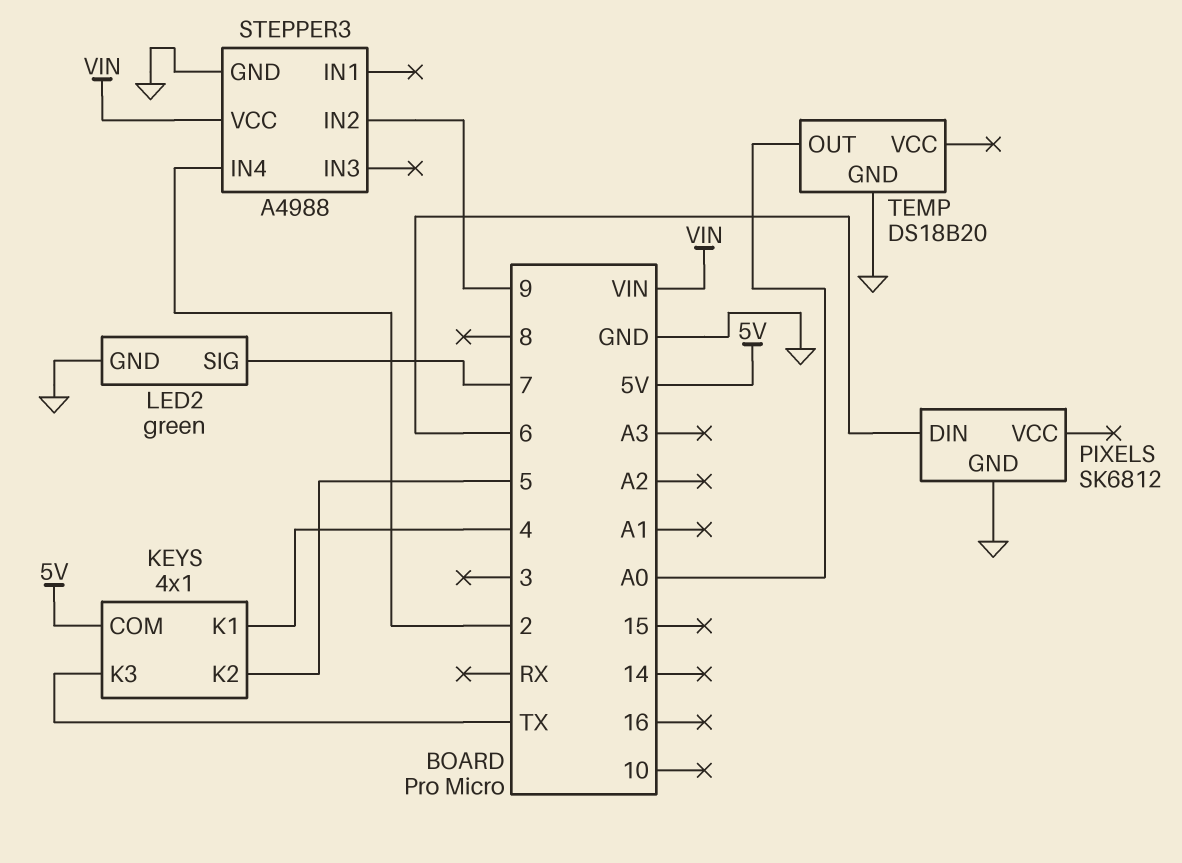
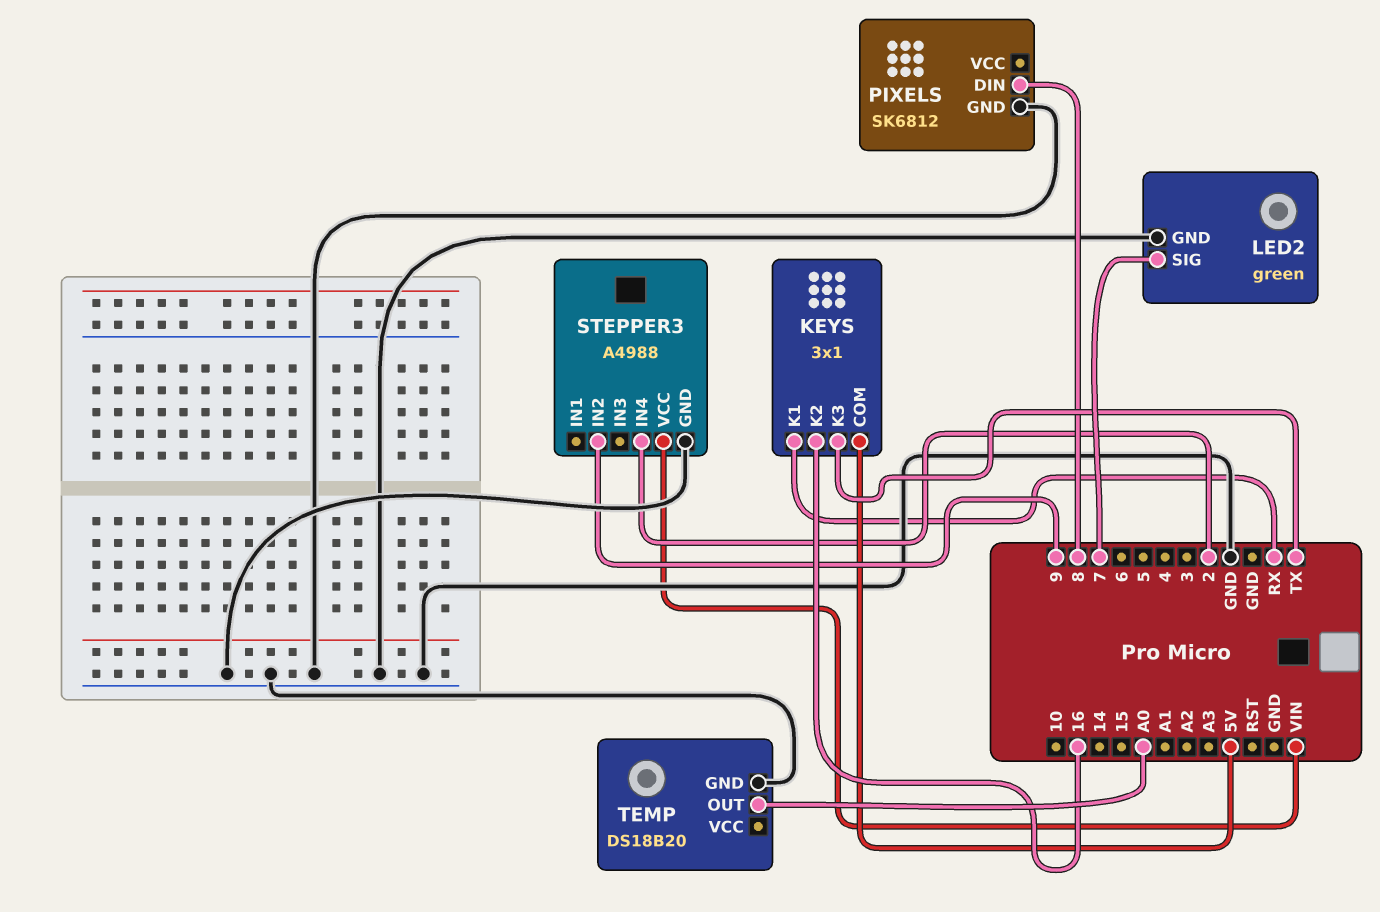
KEYS: 4x1 -> 3x1
KEYS pin K1: 4 -> RX
KEYS pin K2: 5 -> 16
PIXELS pin DIN: 6 -> 8

